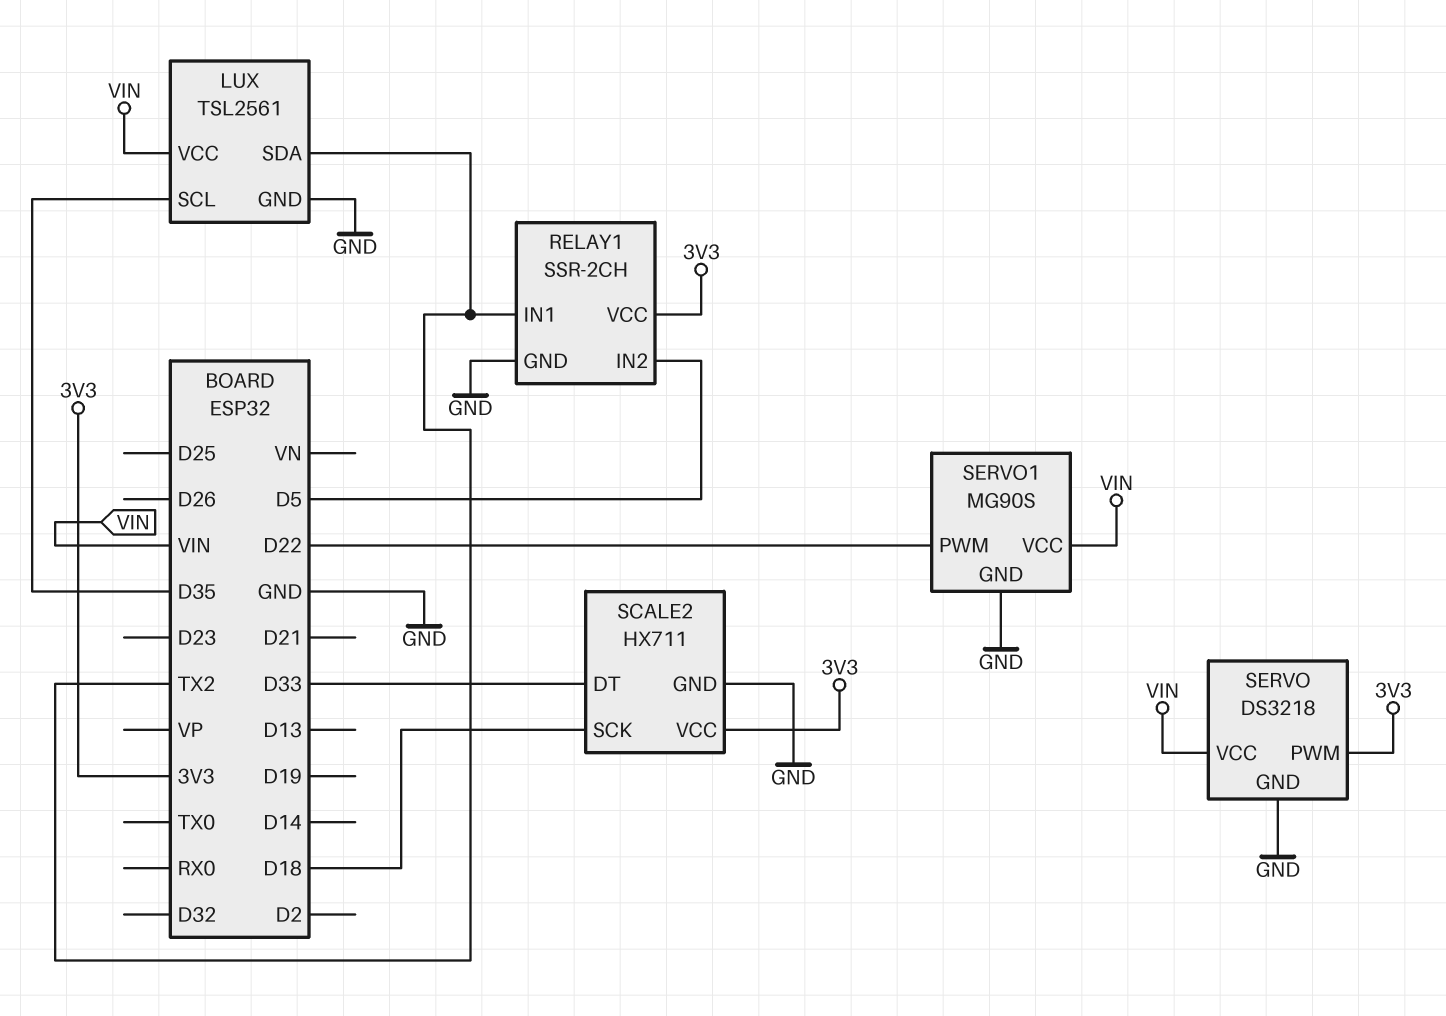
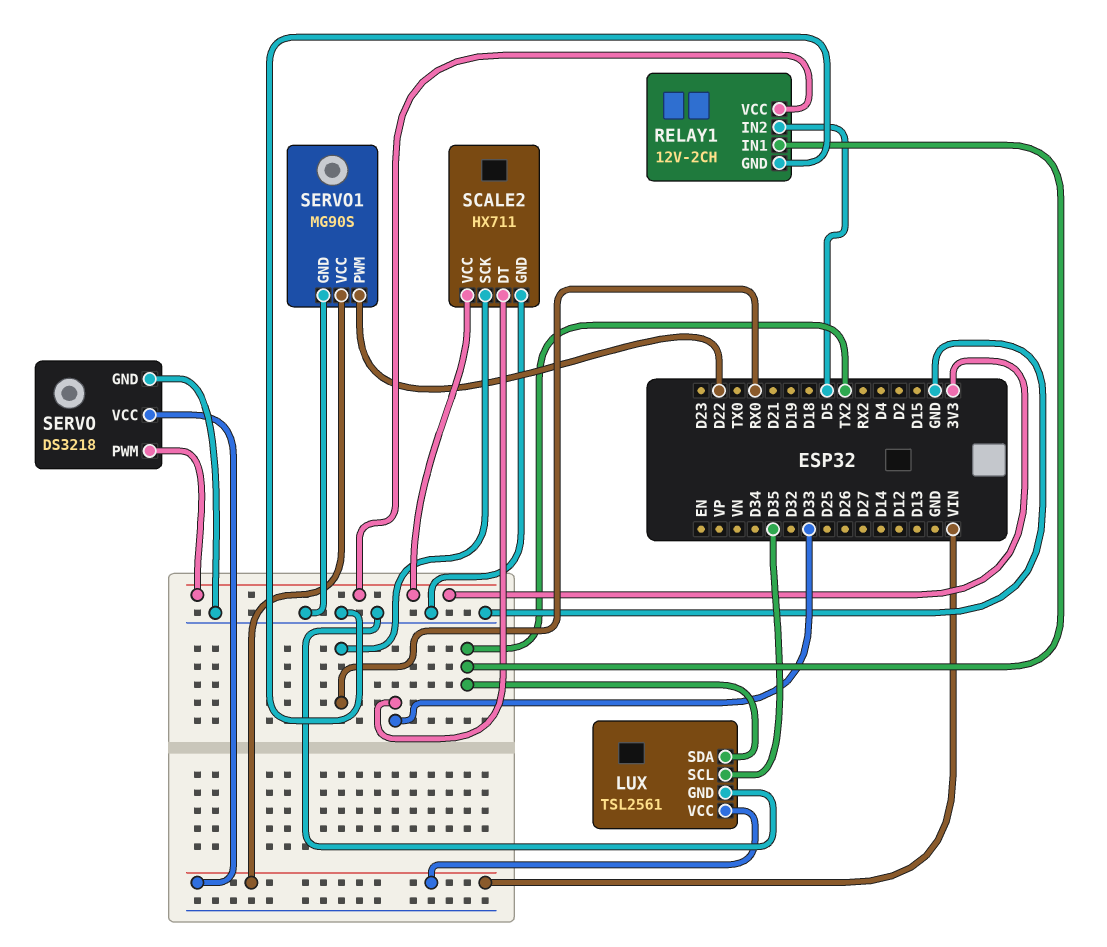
RELAY1: SSR-2CH -> 12V-2CH
SCALE2 pin SCK: D18 -> RX0

